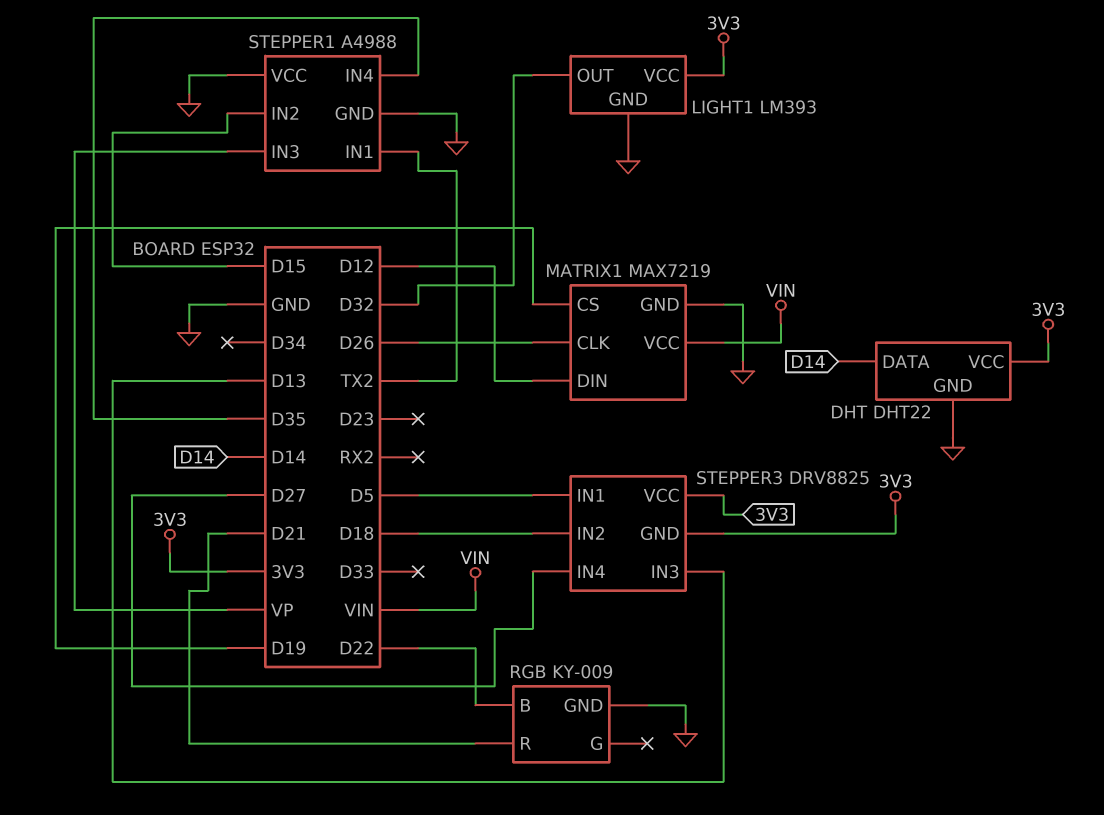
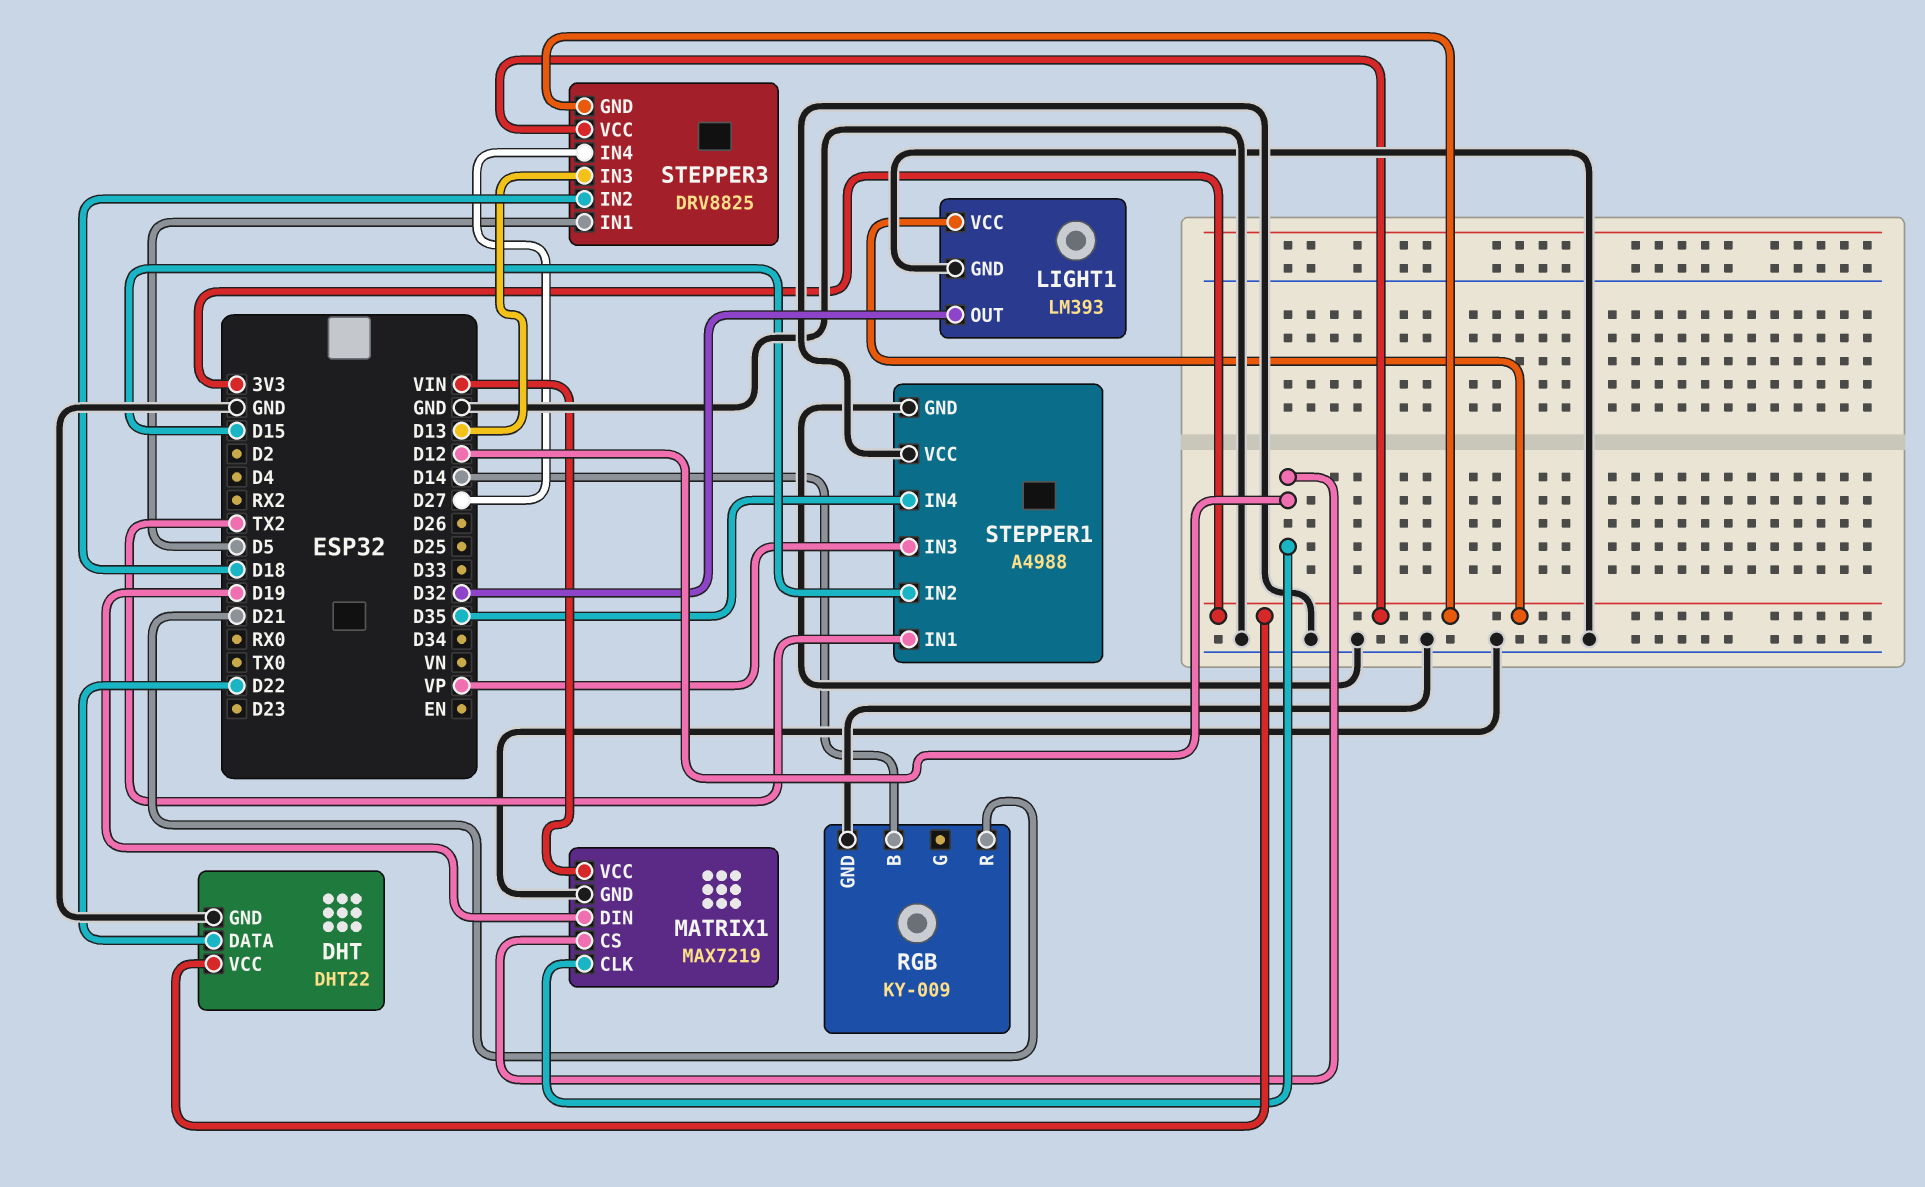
DHT pin DATA: D14 -> D22
MATRIX1 pin CLK: D26 -> D12
MATRIX1 pin CS: D19 -> D12
MATRIX1 pin DIN: D12 -> D19
RGB pin B: D22 -> D14

